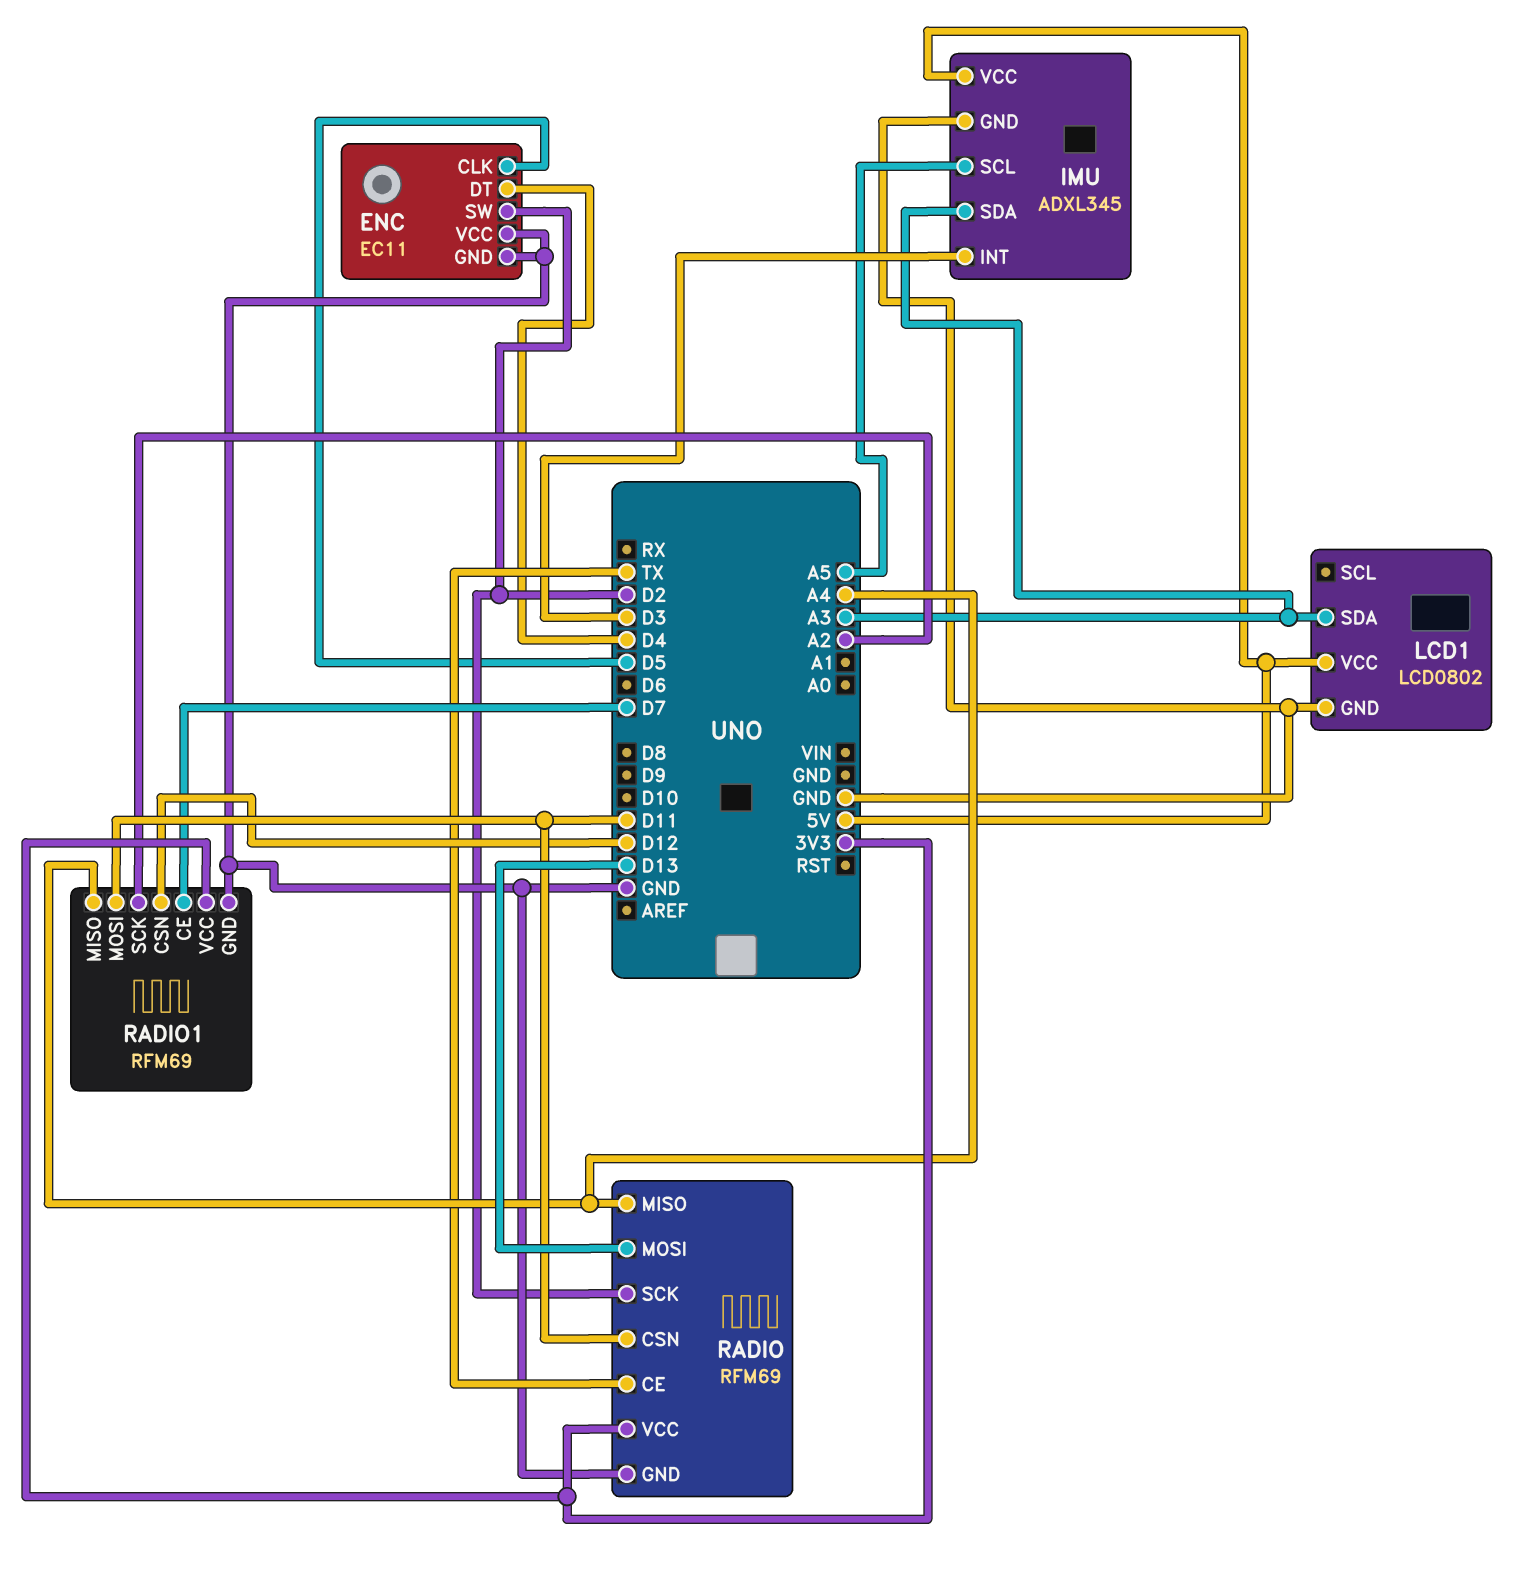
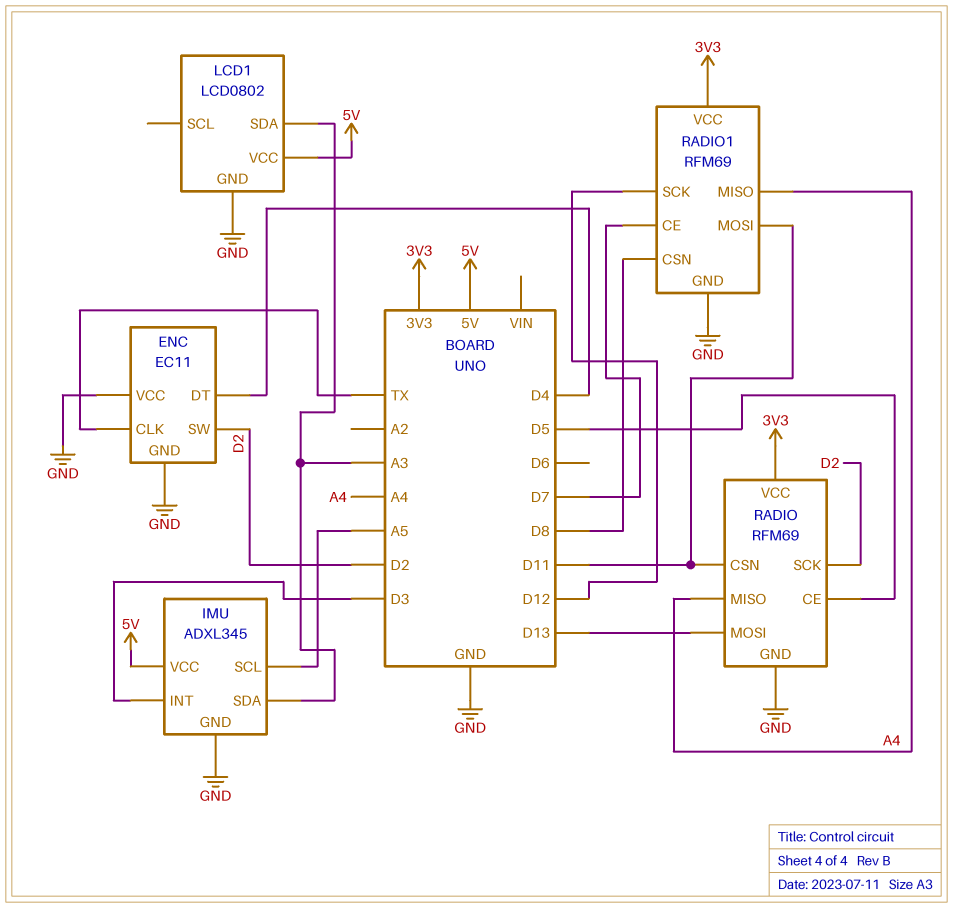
ENC pin CLK: D5 -> TX
RADIO pin CE: TX -> D5
RADIO1 pin CSN: D12 -> D8
RADIO1 pin SCK: A2 -> D12

